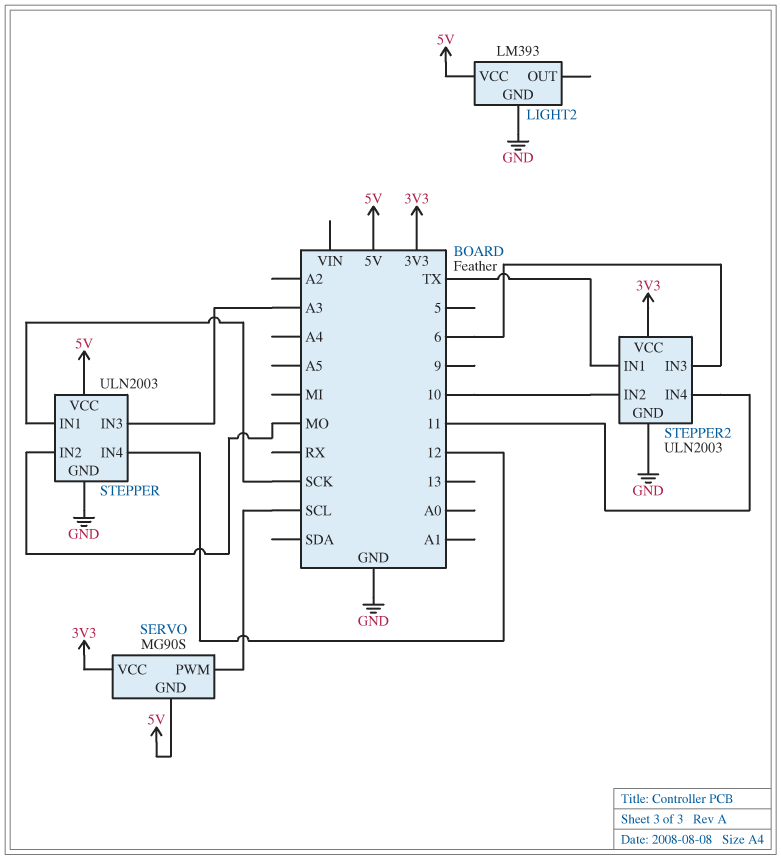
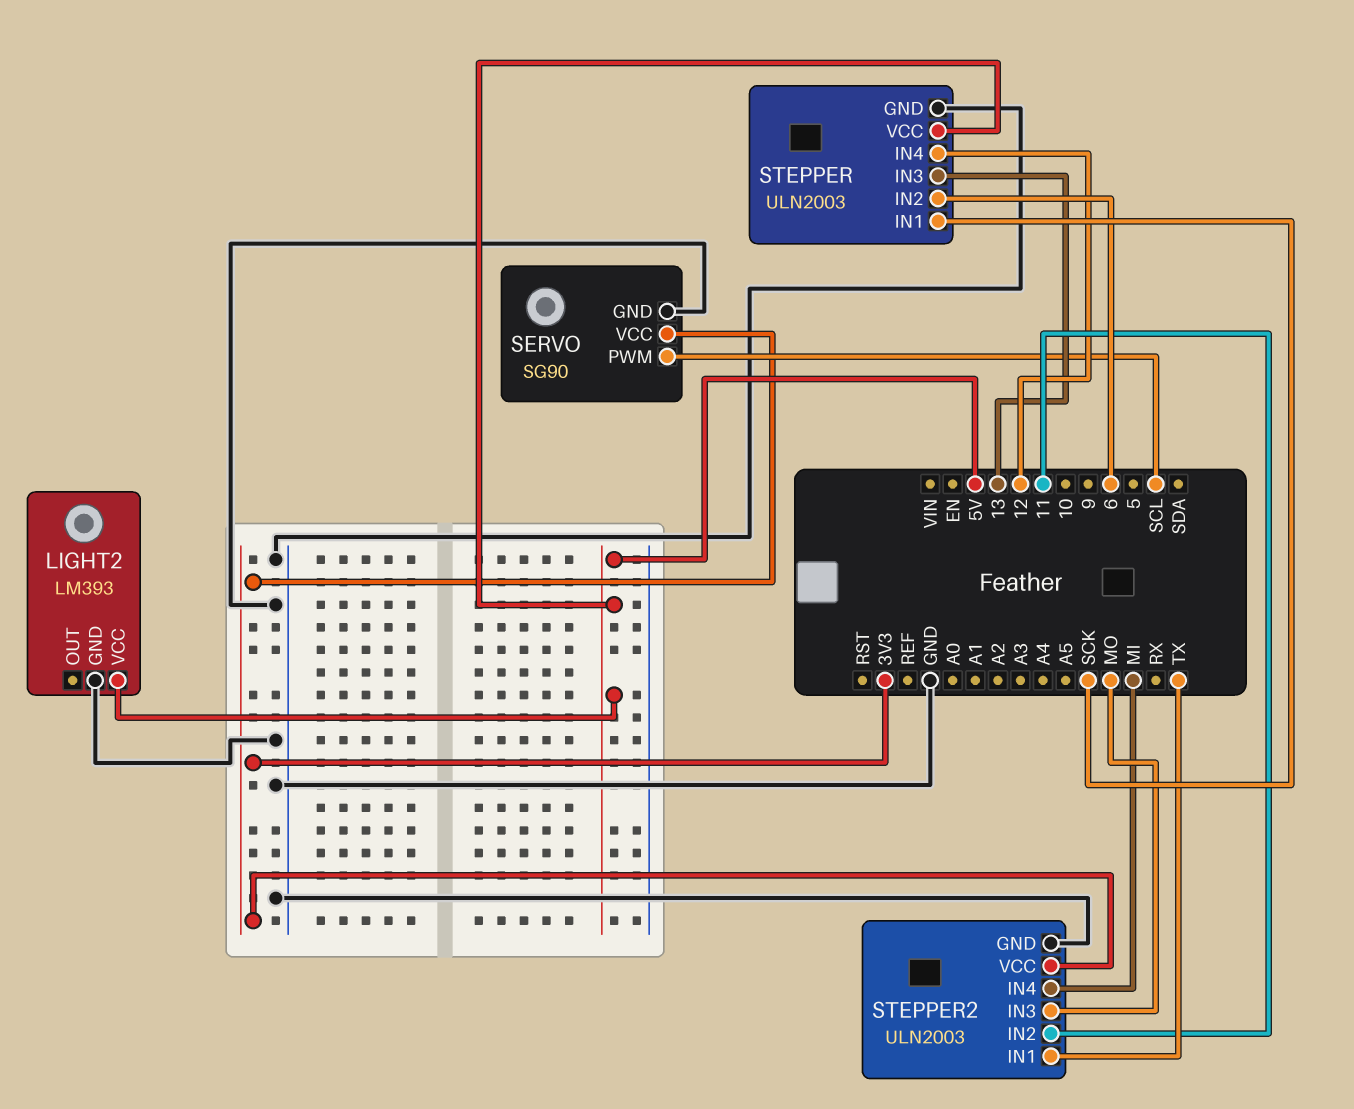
SERVO: MG90S -> SG90
SERVO pin GND: 5V -> GND
STEPPER pin IN2: MO -> 6
STEPPER pin IN3: A3 -> 13
STEPPER2 pin IN2: 10 -> 11
STEPPER2 pin IN3: 6 -> MO
STEPPER2 pin IN4: 11 -> MI

